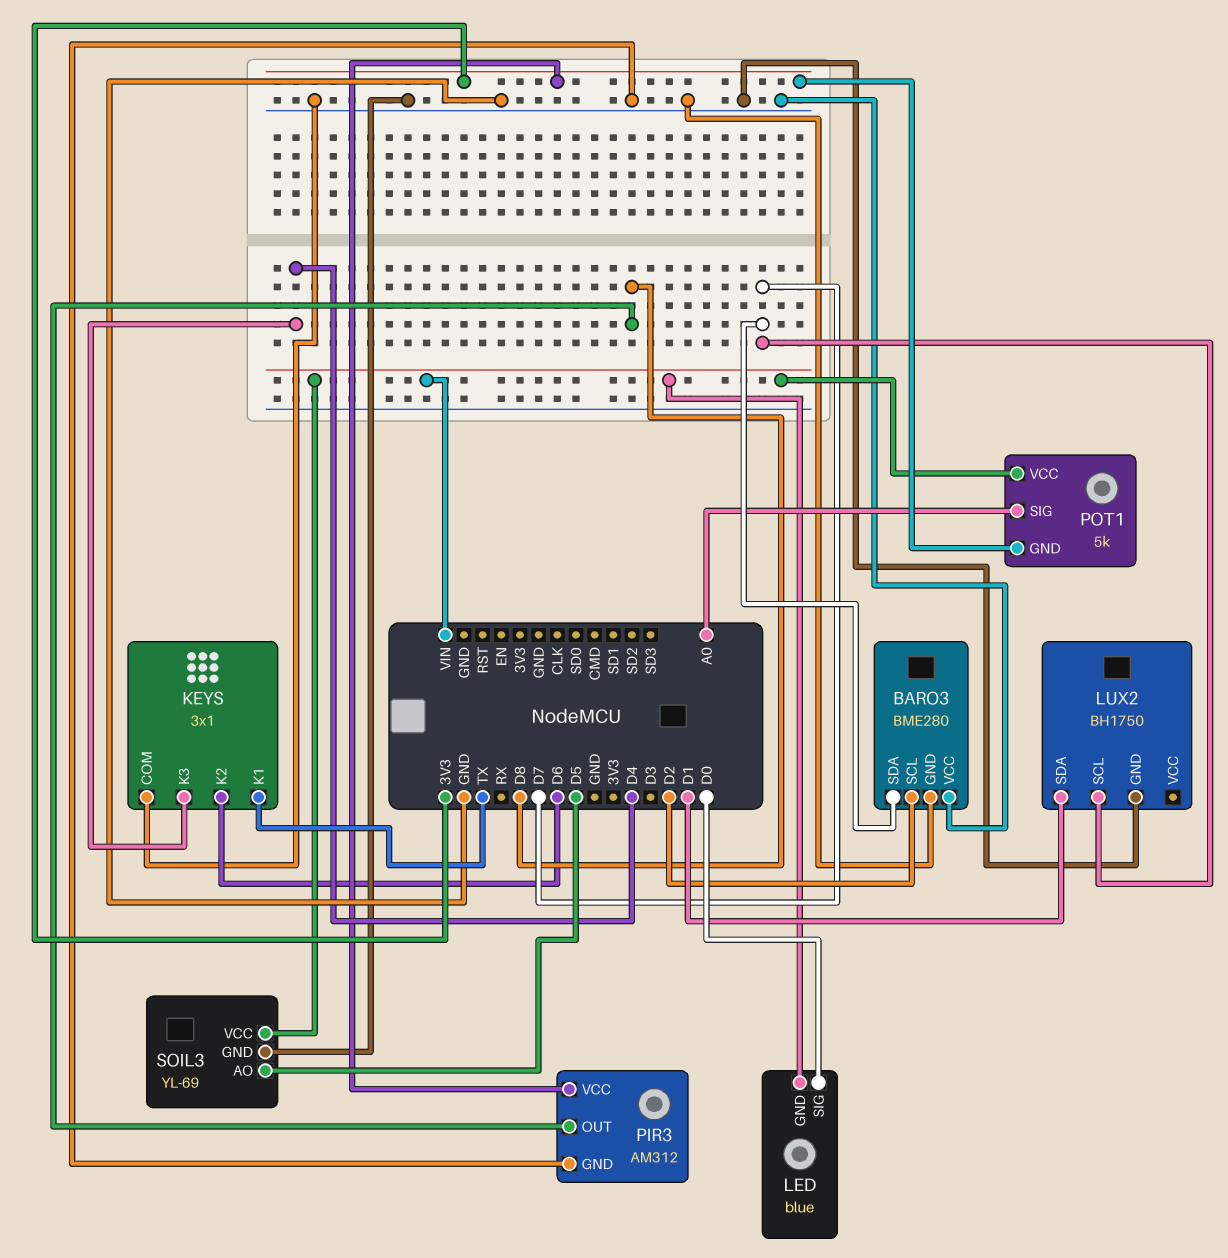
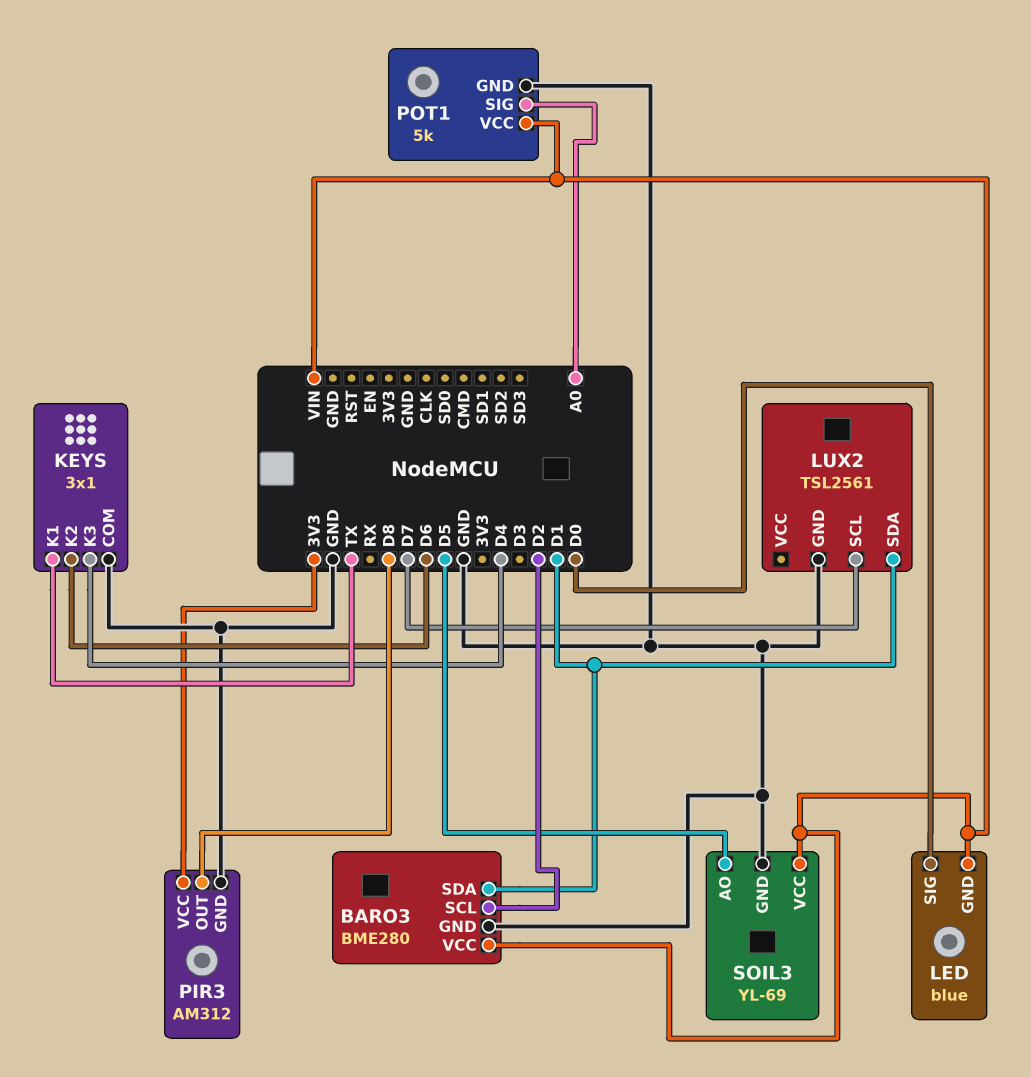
BARO3 pin SDA: D7 -> D1
BARO3 pin VCC: GND -> VIN
LUX2: BH1750 -> TSL2561
POT1 pin GND: 3V3 -> GND

